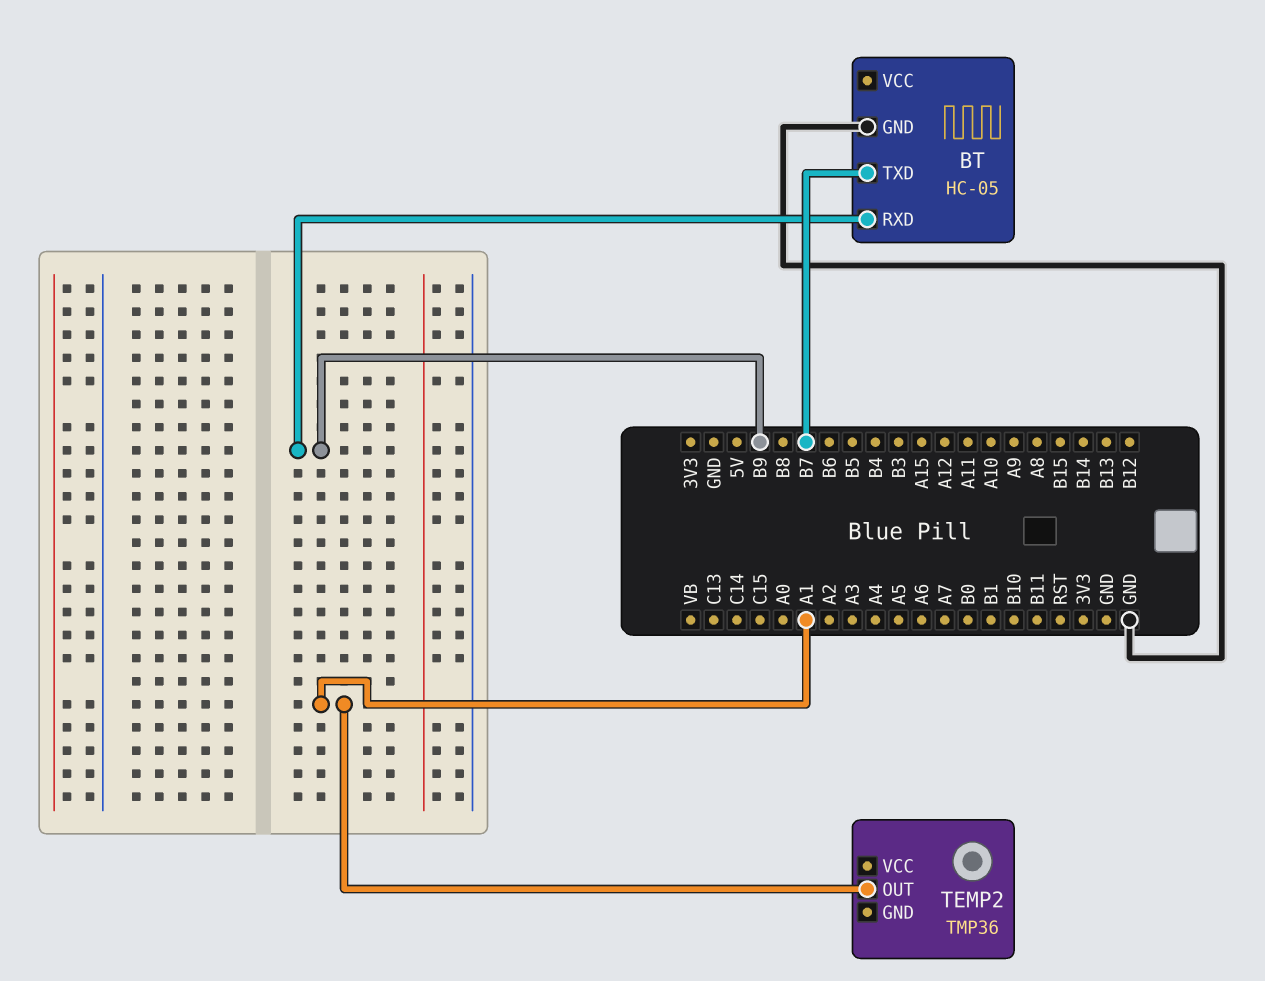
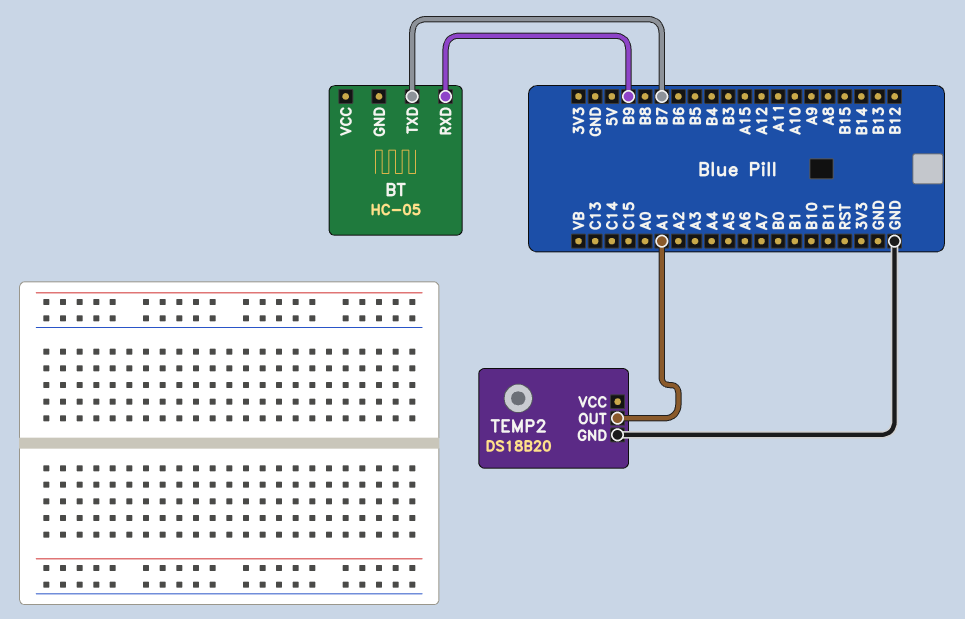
BT pin GND: GND -> none
TEMP2: TMP36 -> DS18B20
TEMP2 pin GND: none -> GND

